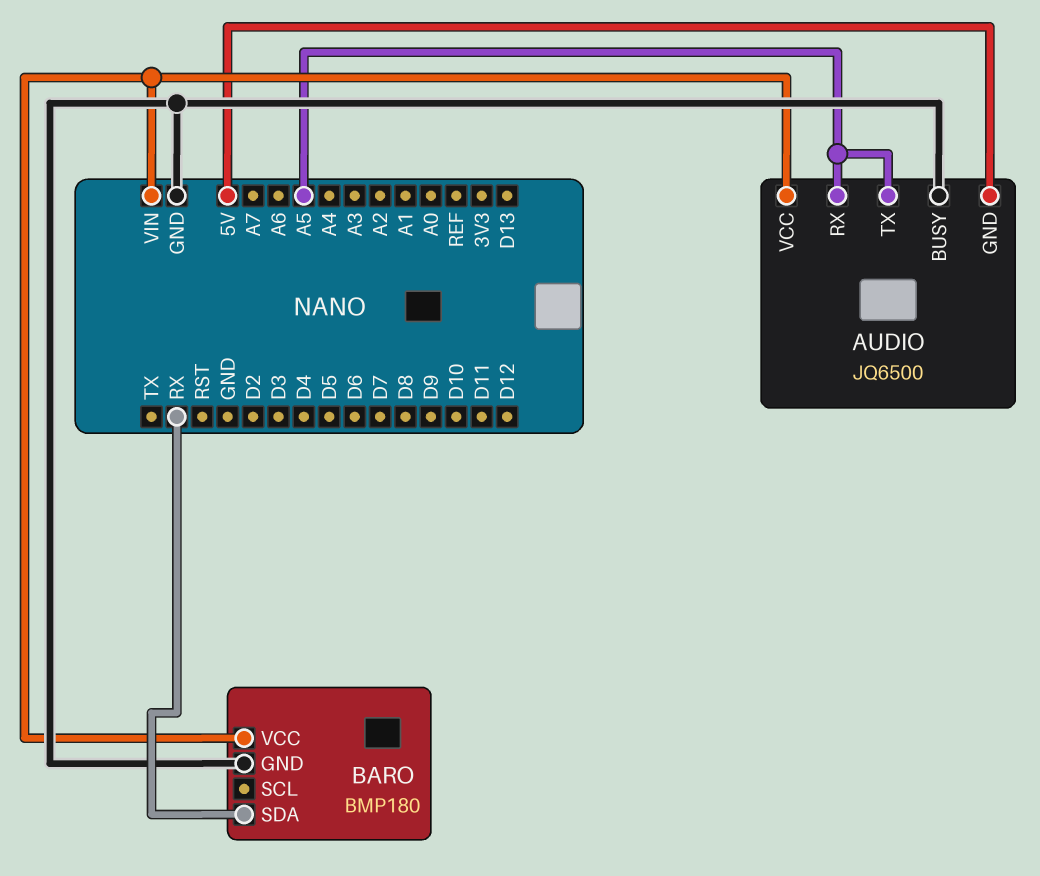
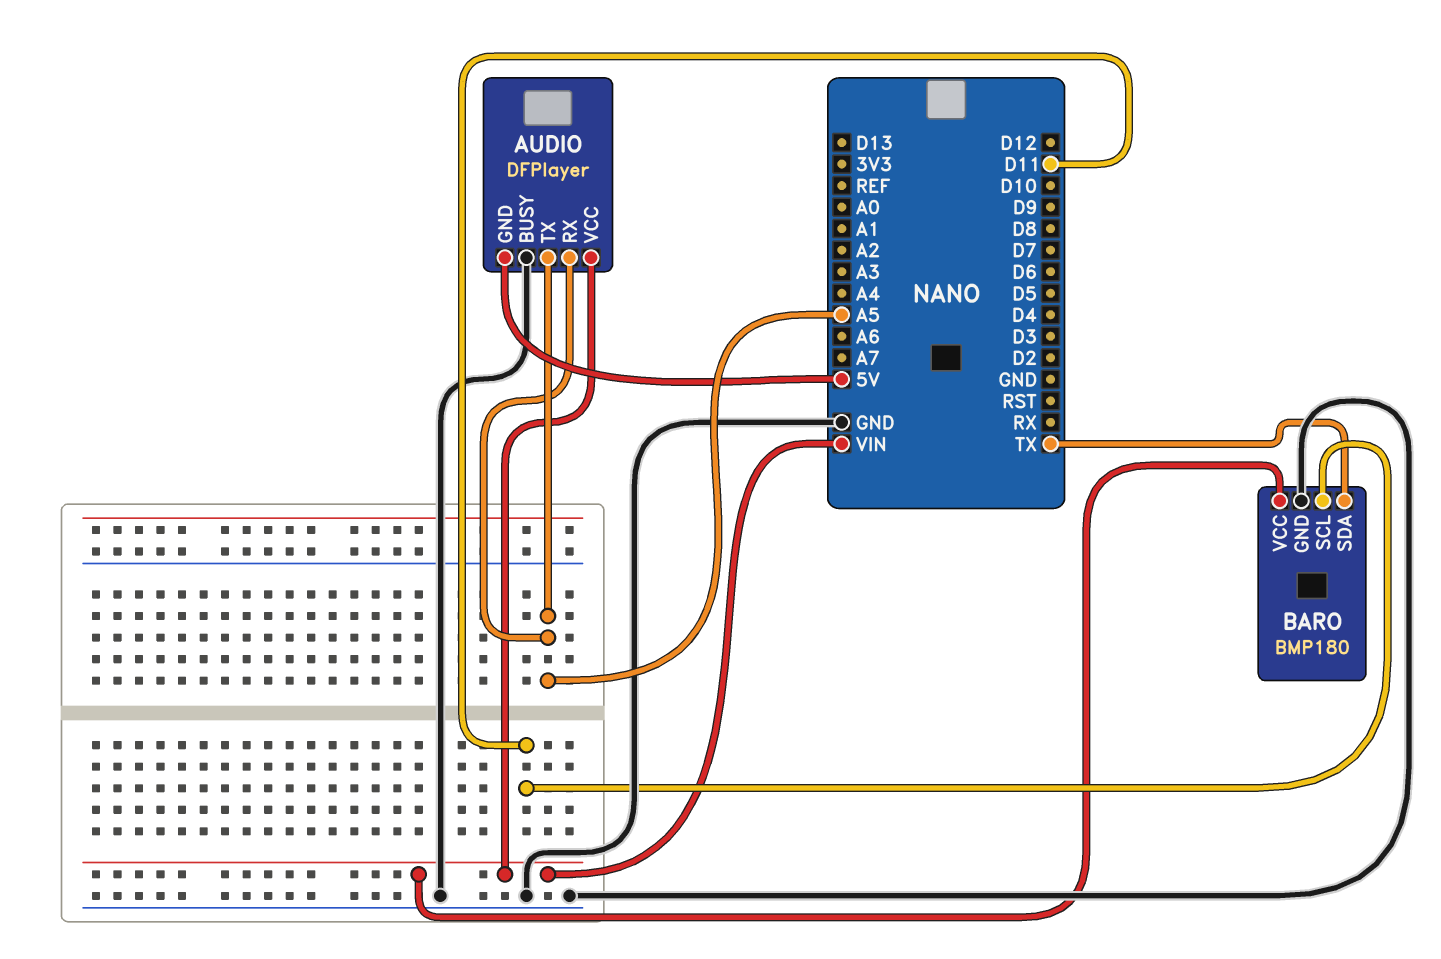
AUDIO: JQ6500 -> DFPlayer
BARO pin SCL: none -> D11
BARO pin SDA: RX -> TX

